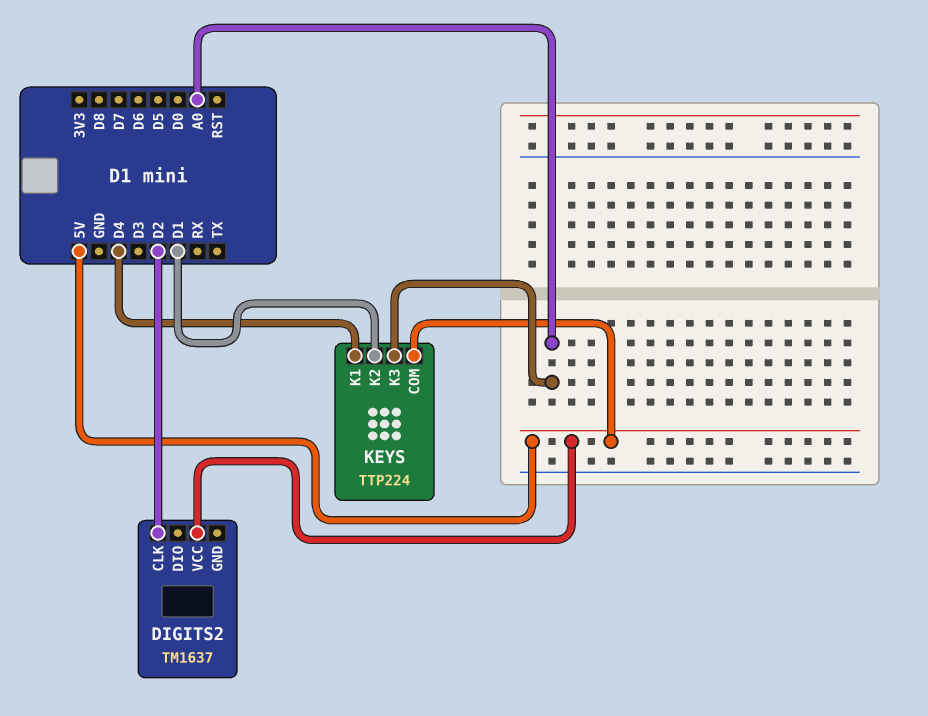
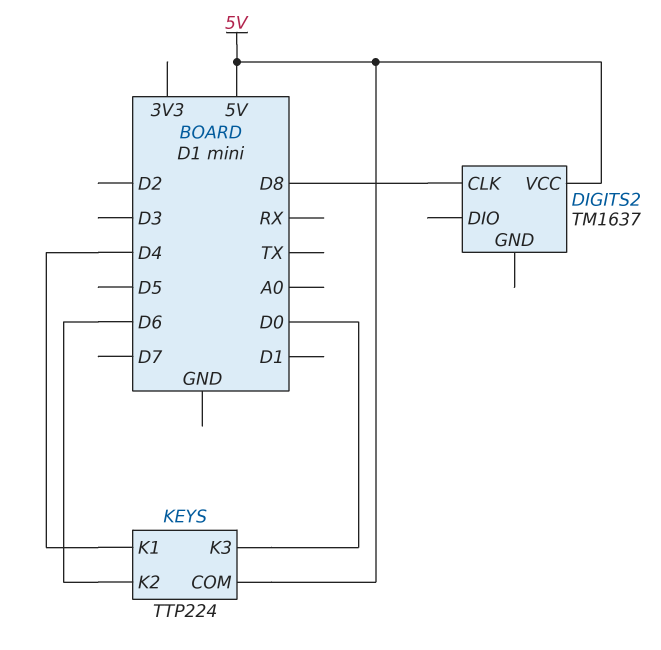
DIGITS2 pin CLK: D2 -> D8
KEYS pin K2: D1 -> D6
KEYS pin K3: A0 -> D0

